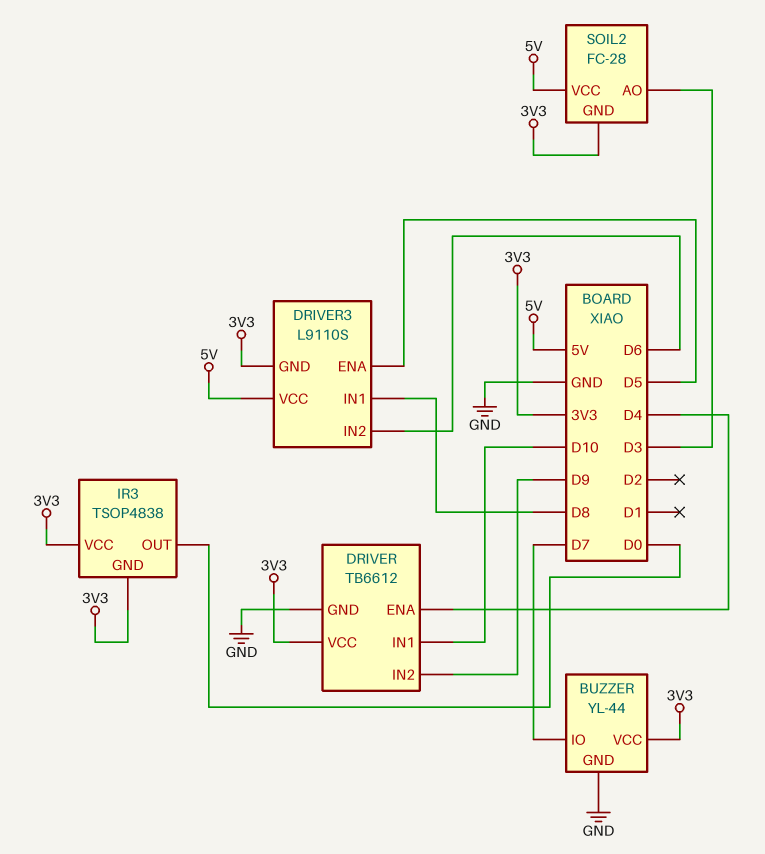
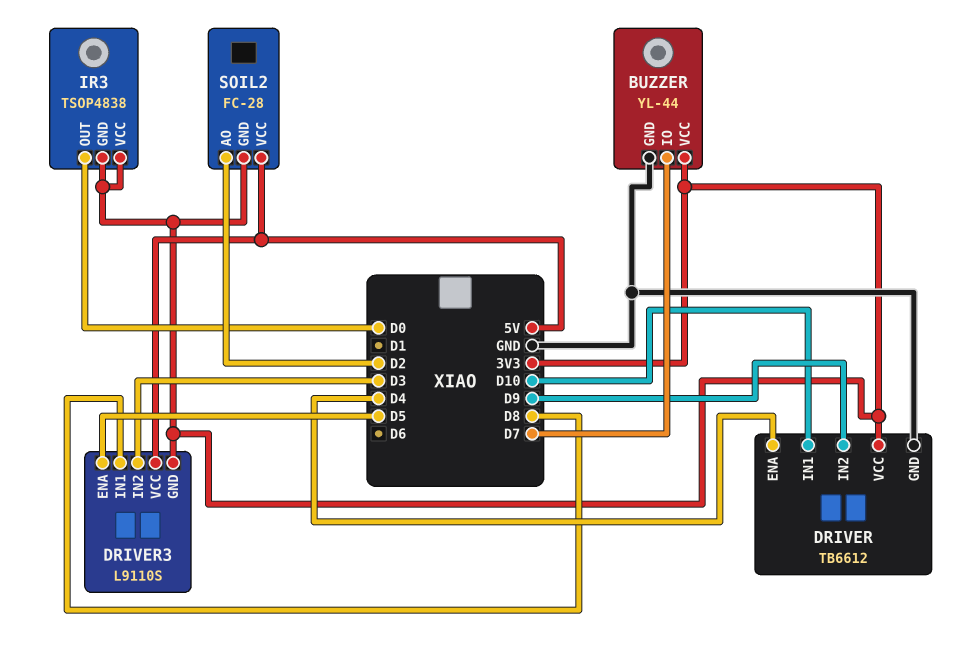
DRIVER3 pin IN2: D6 -> D3
SOIL2 pin AO: D3 -> D2

